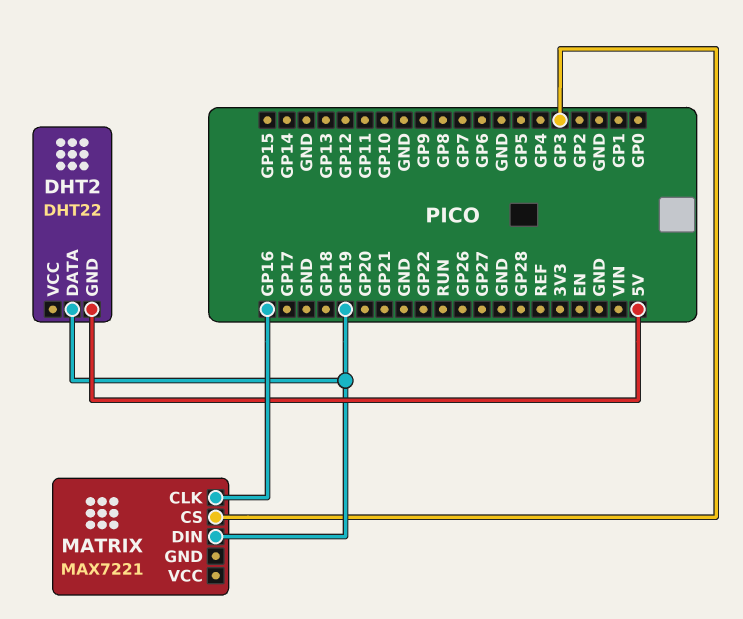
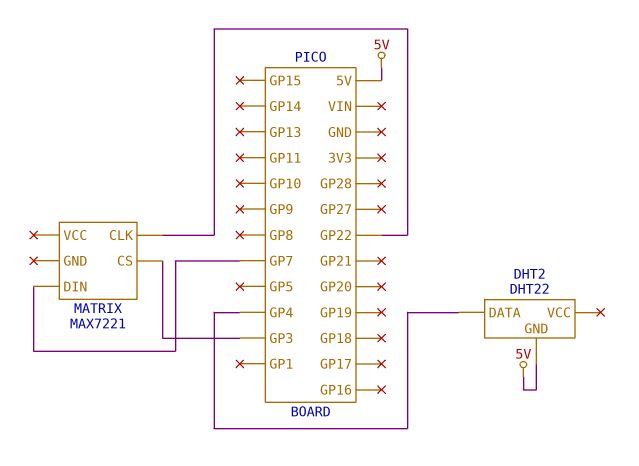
DHT2 pin DATA: GP19 -> GP4
MATRIX pin CLK: GP16 -> GP22
MATRIX pin DIN: GP19 -> GP7

